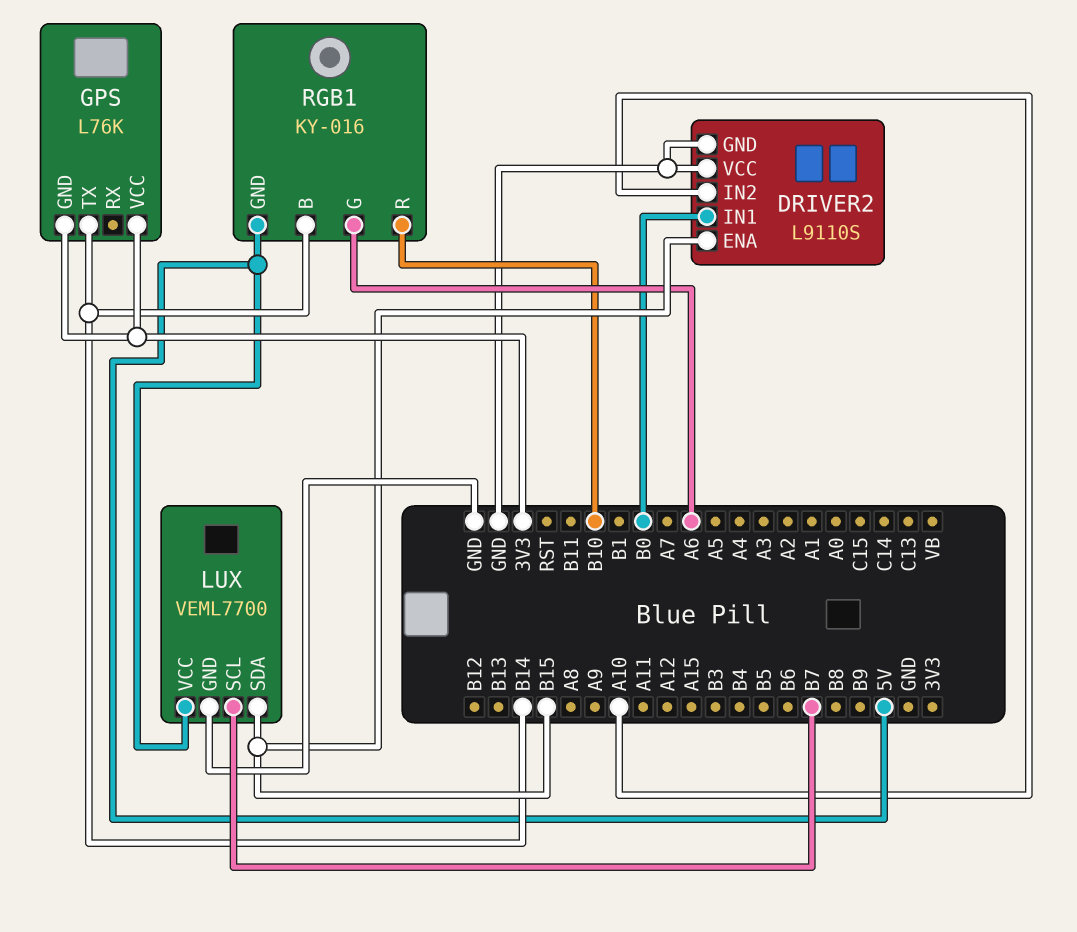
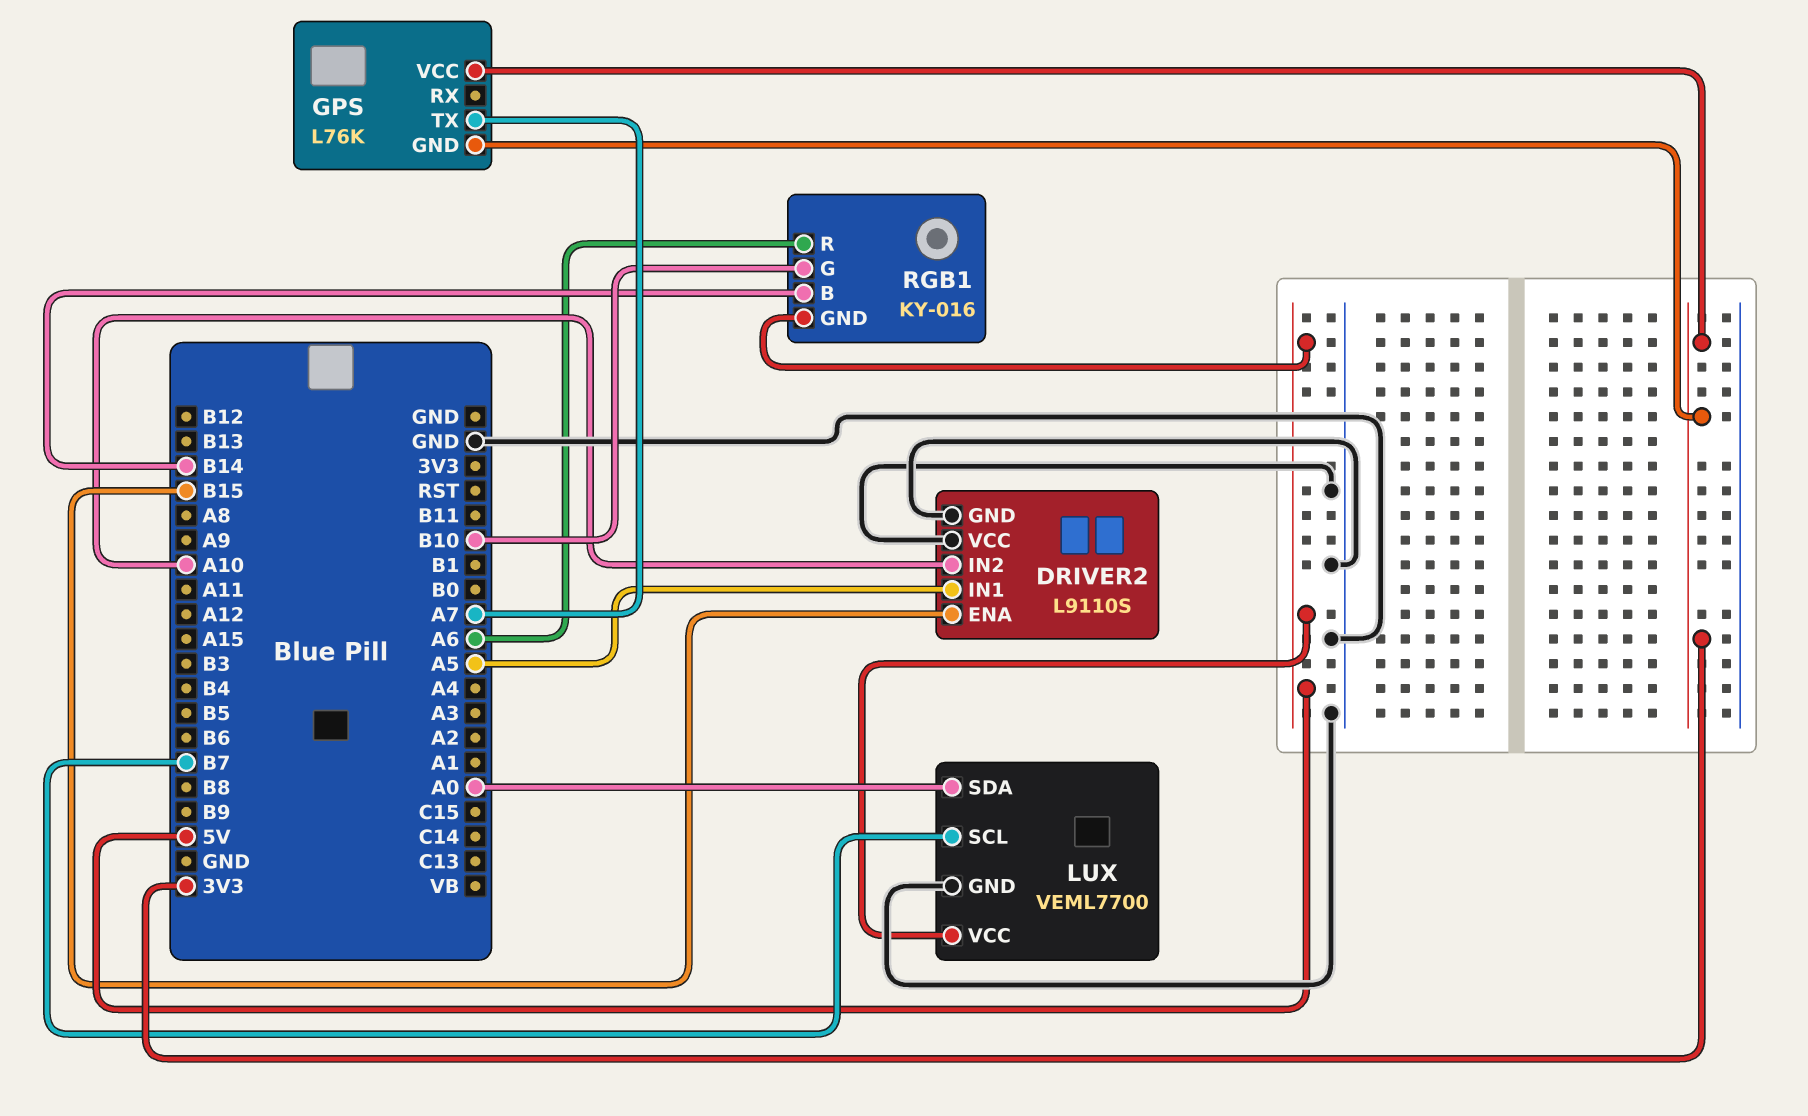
DRIVER2 pin IN1: B0 -> A5
GPS pin TX: B14 -> A7
LUX pin SDA: B15 -> A0
RGB1 pin G: A6 -> B10
RGB1 pin R: B10 -> A6

